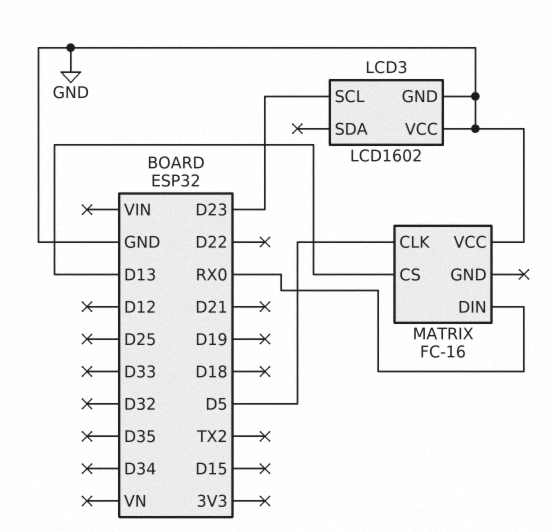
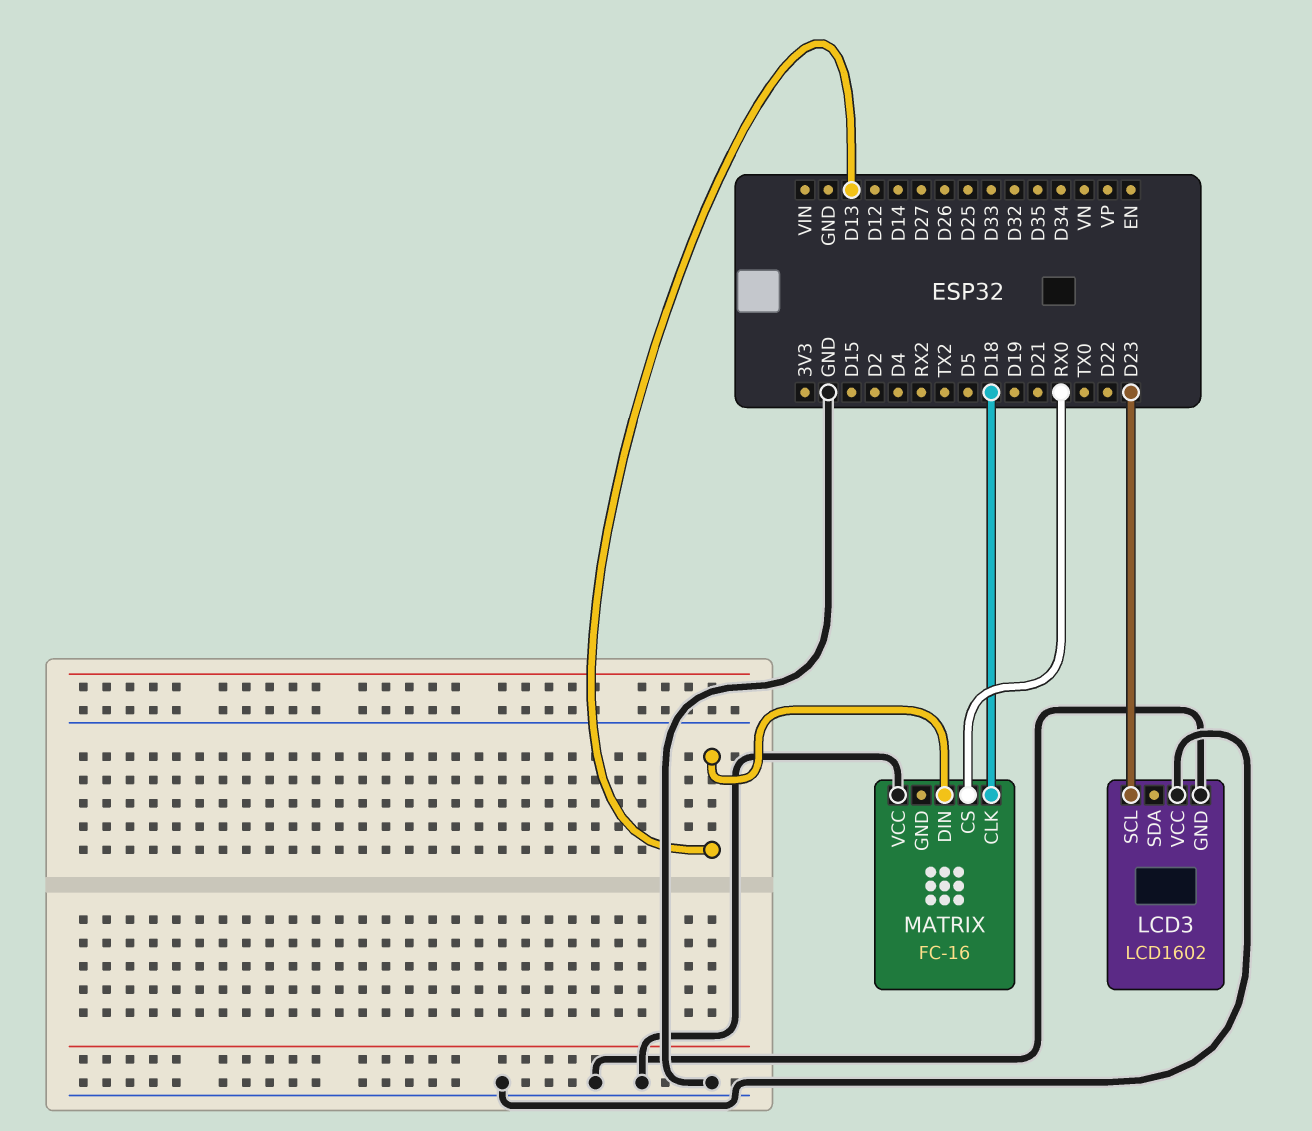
MATRIX pin CLK: D5 -> D18
MATRIX pin CS: D13 -> RX0
MATRIX pin DIN: RX0 -> D13

